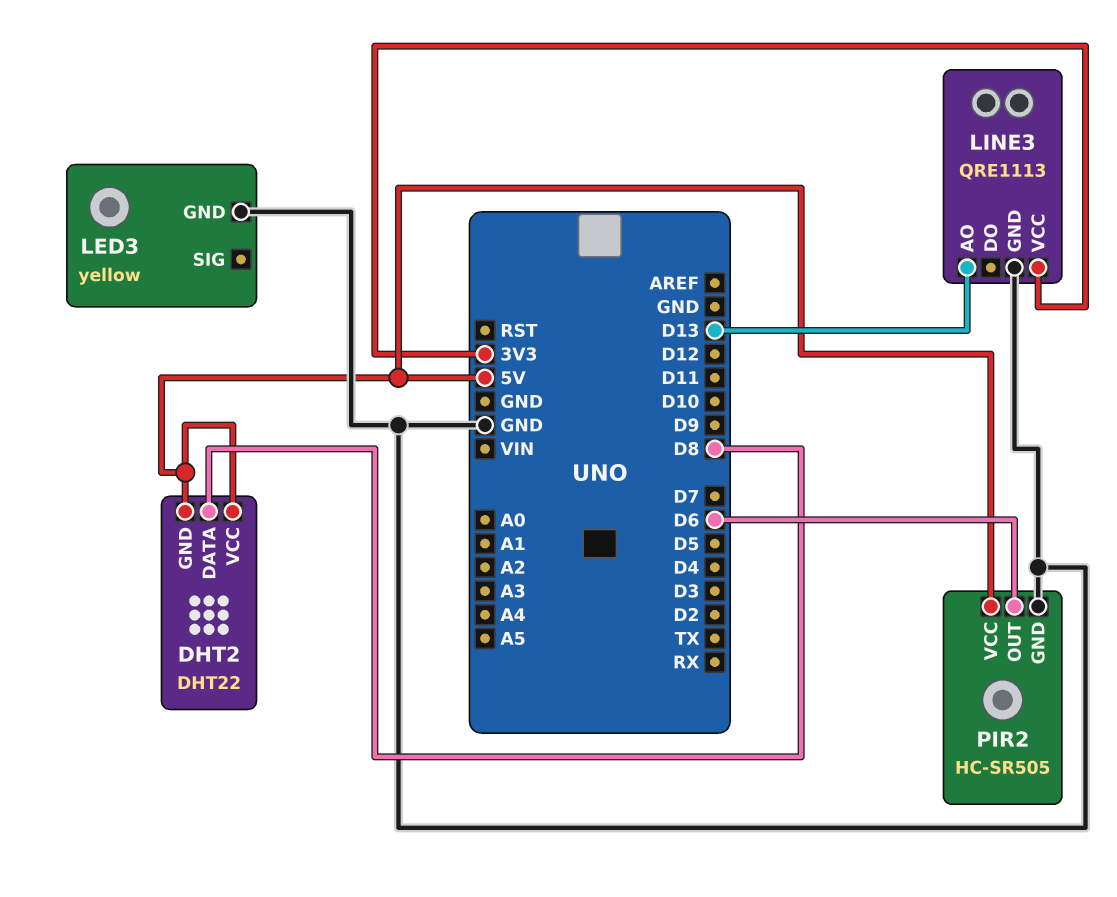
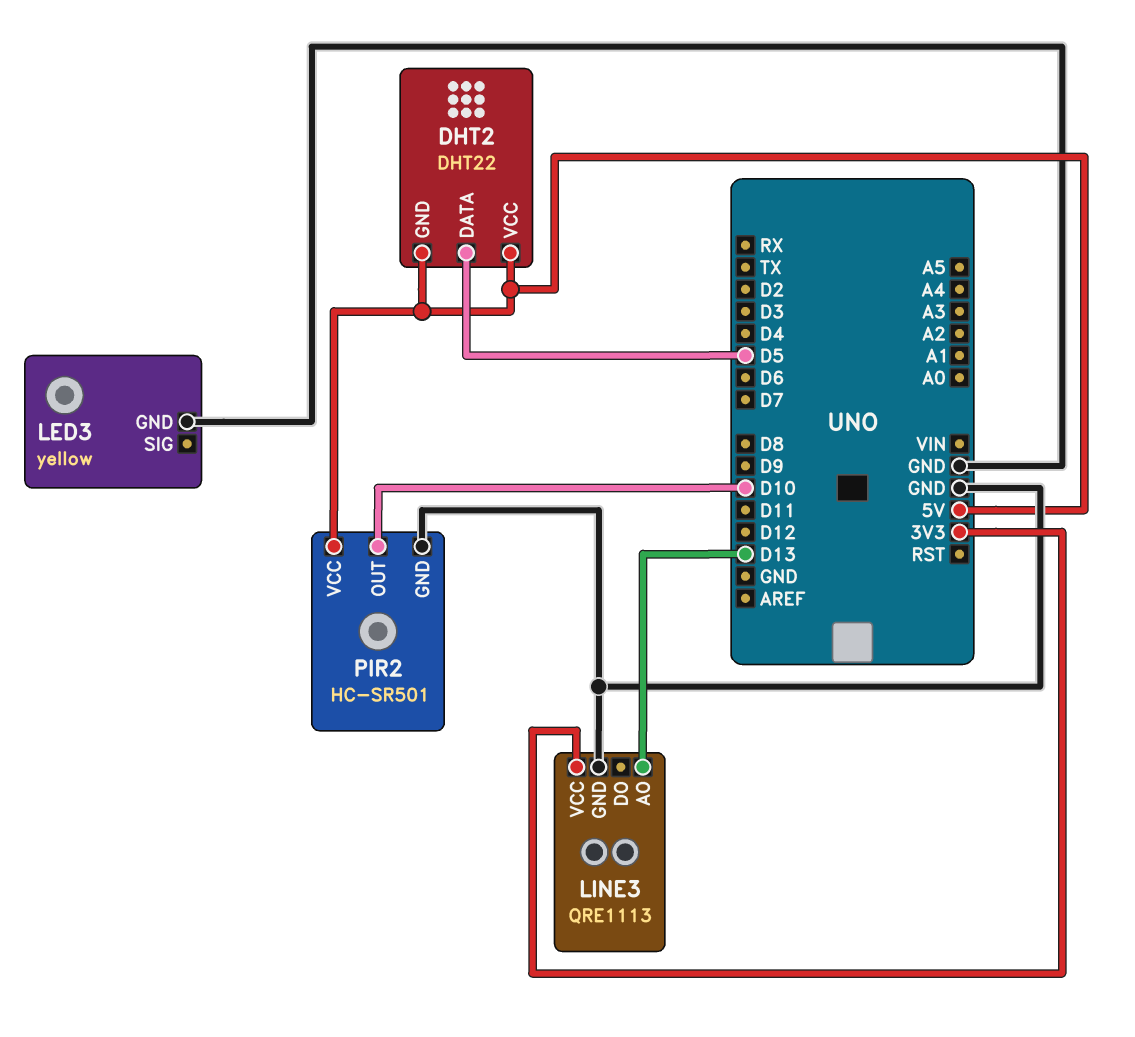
DHT2 pin DATA: D8 -> D5
PIR2: HC-SR505 -> HC-SR501
PIR2 pin OUT: D6 -> D10

